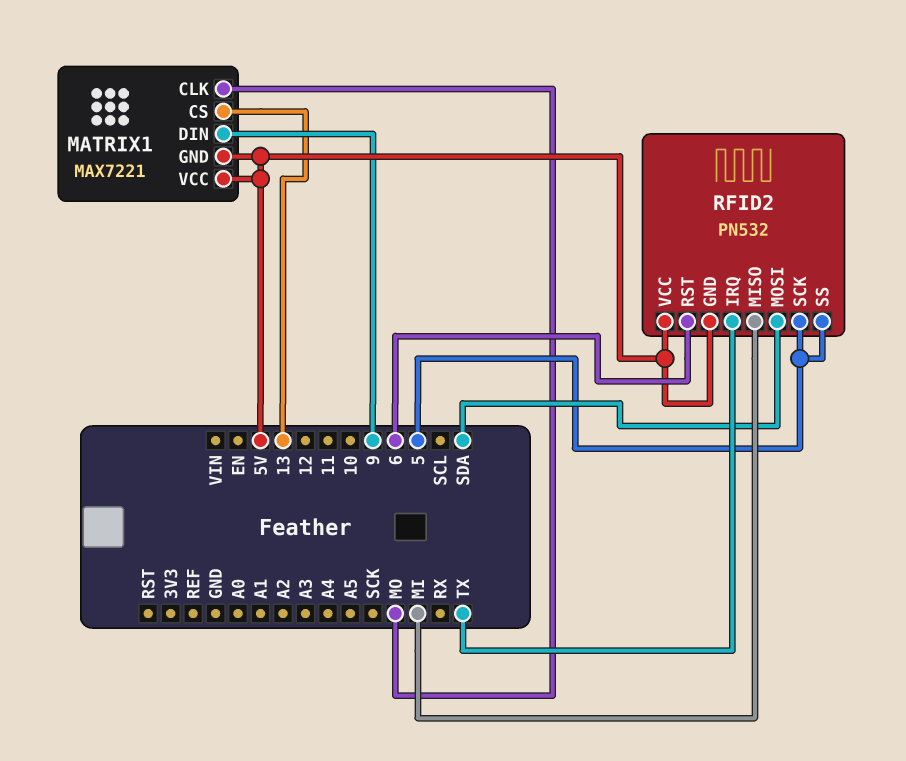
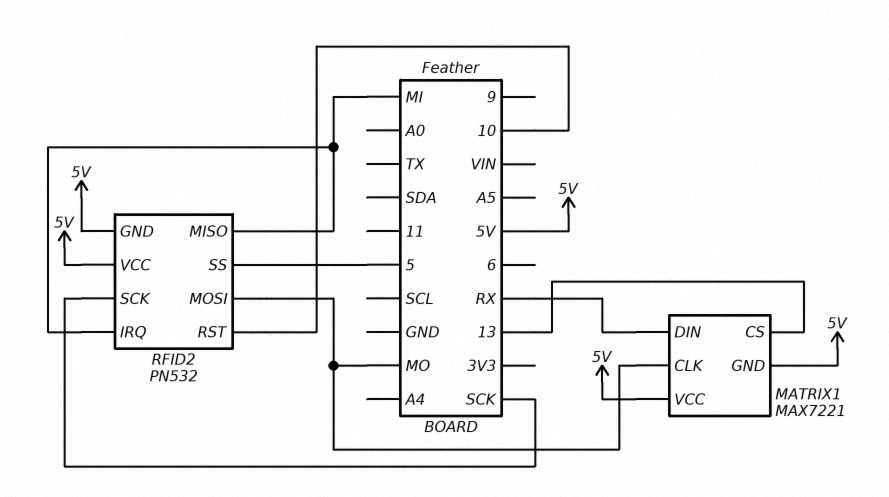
MATRIX1 pin DIN: 9 -> RX
RFID2 pin IRQ: TX -> MI
RFID2 pin MOSI: SDA -> MO
RFID2 pin RST: 6 -> 10
RFID2 pin SCK: 5 -> SCK

